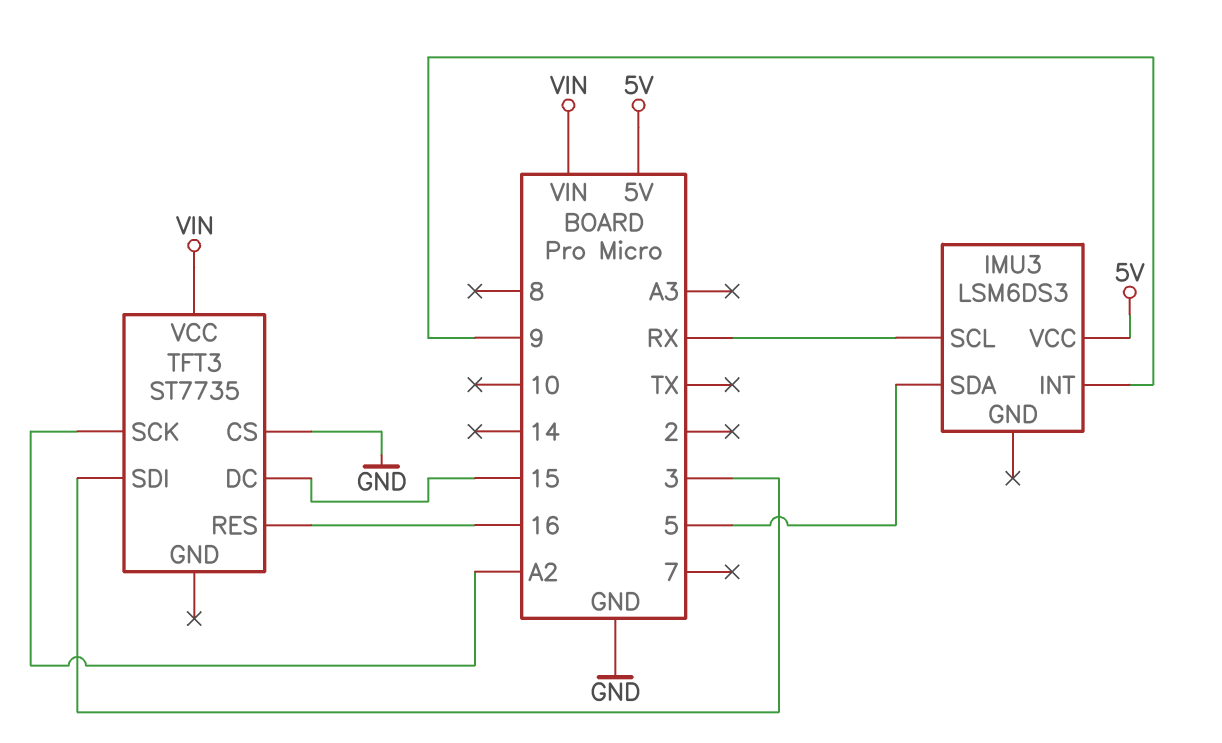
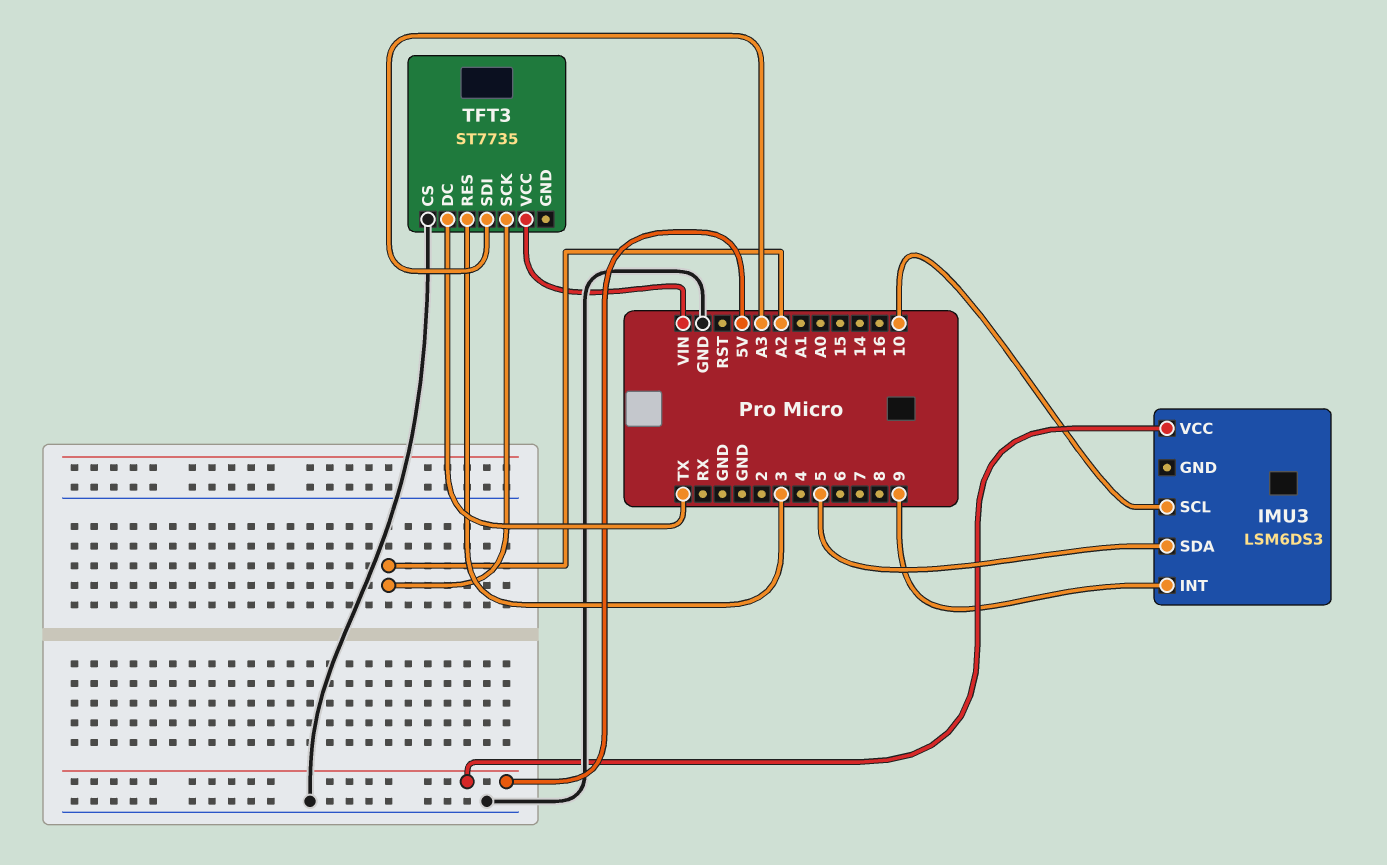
IMU3 pin SCL: RX -> 10
TFT3 pin DC: 15 -> TX
TFT3 pin RES: 16 -> 3
TFT3 pin SDI: 3 -> A3

